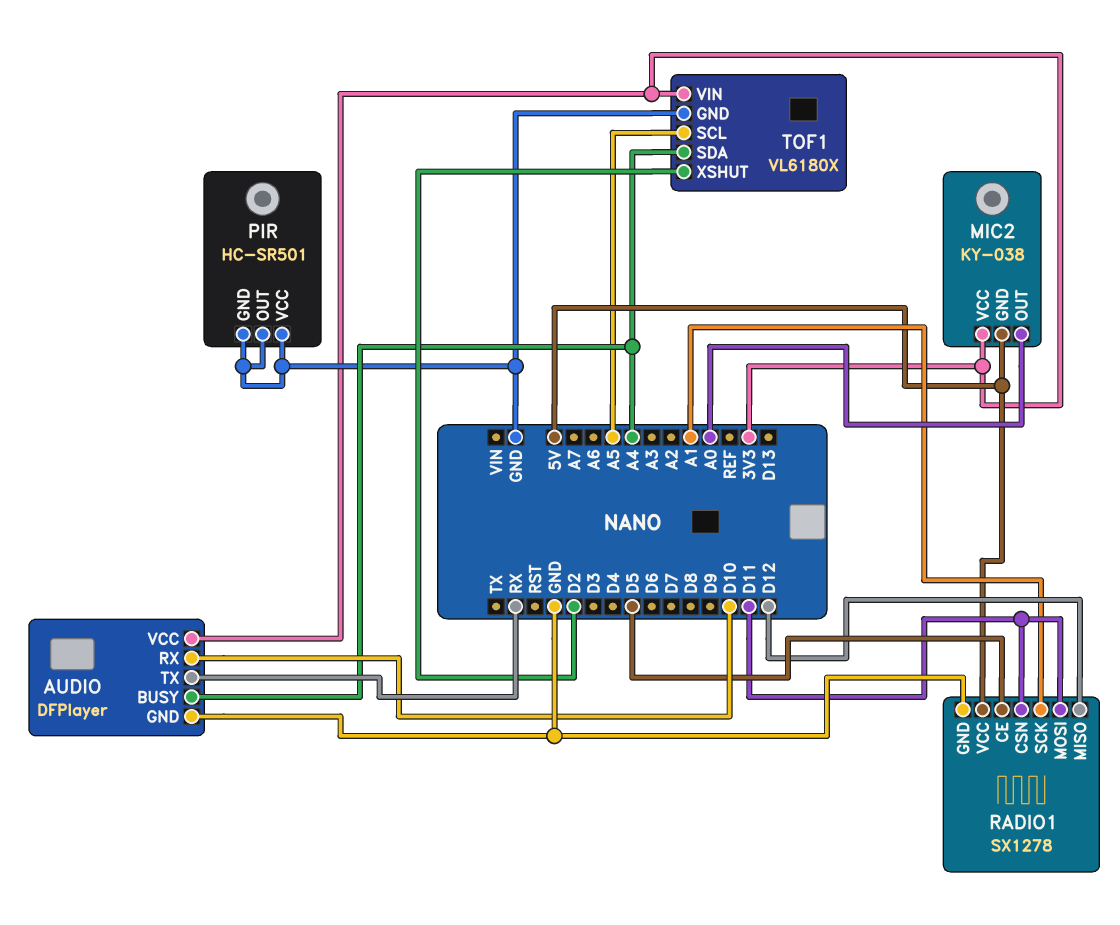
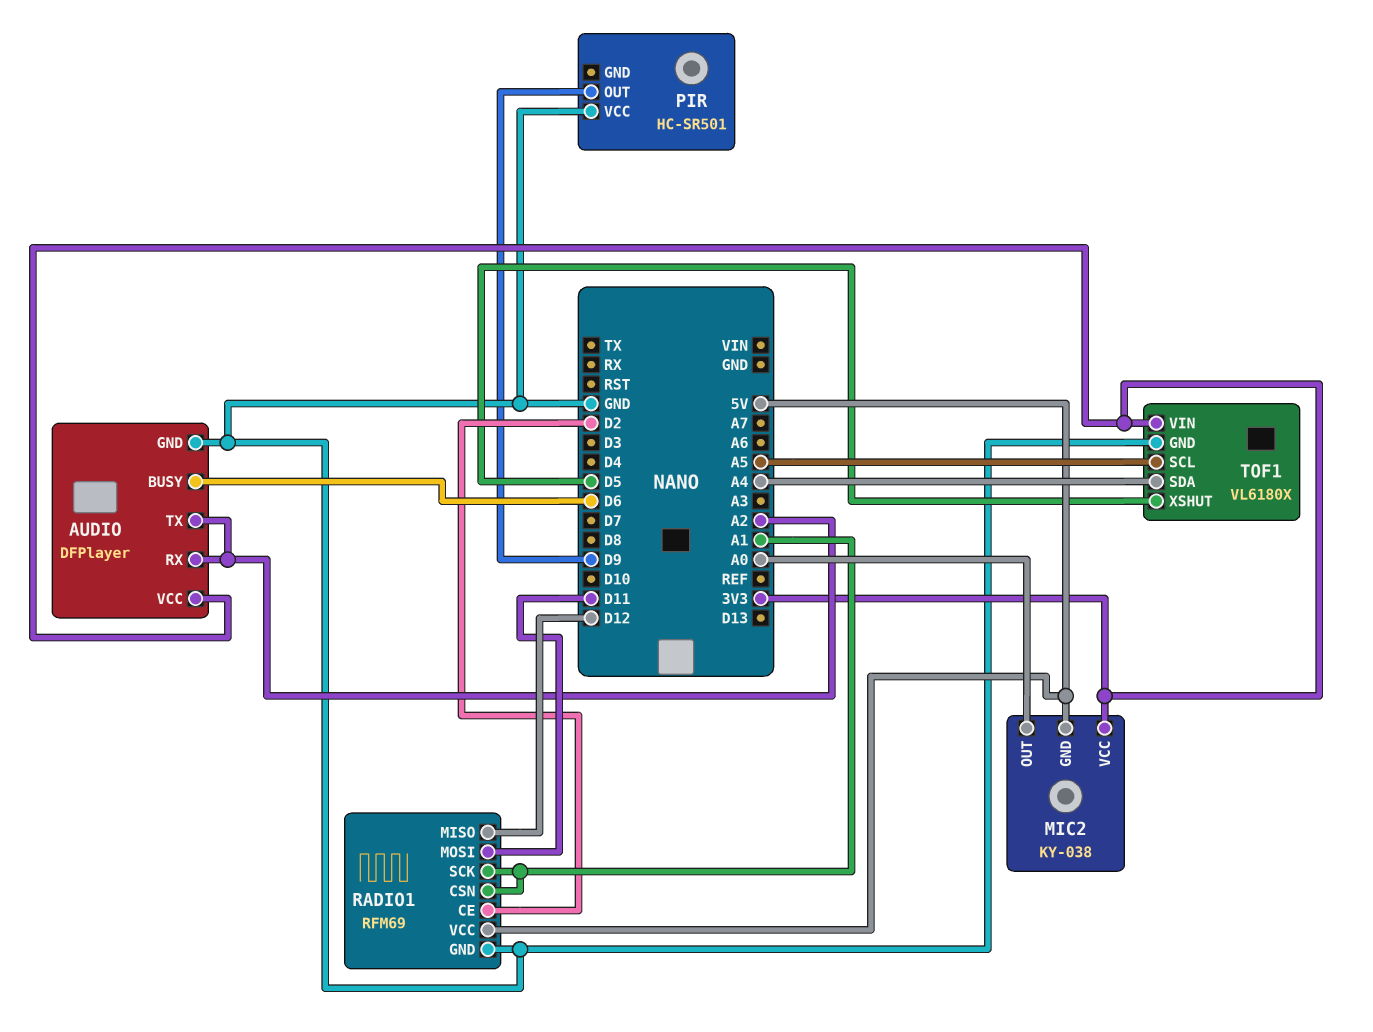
AUDIO pin BUSY: A4 -> D6
AUDIO pin RX: D10 -> A2
AUDIO pin TX: RX -> A2
PIR pin GND: GND -> none
PIR pin OUT: GND -> D9
RADIO1: SX1278 -> RFM69
RADIO1 pin CE: D5 -> D2
RADIO1 pin CSN: D11 -> A1
TOF1 pin XSHUT: D2 -> D5

